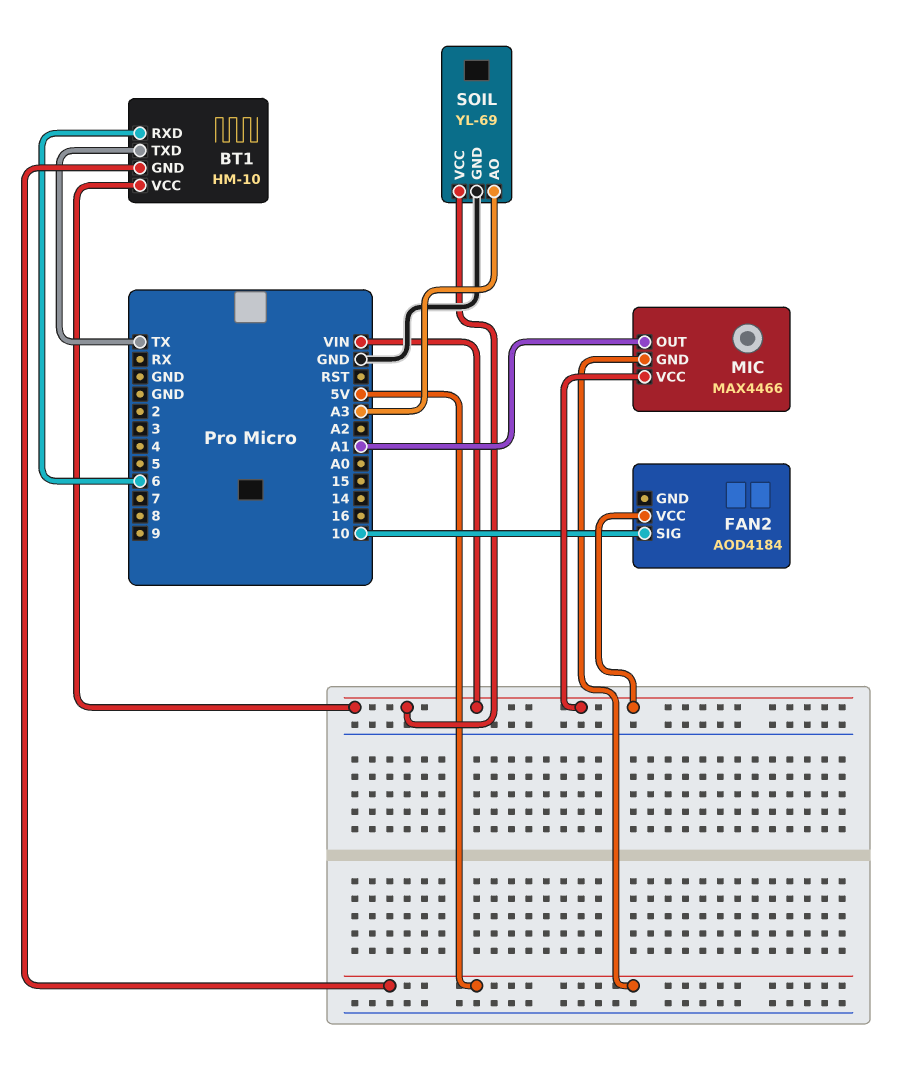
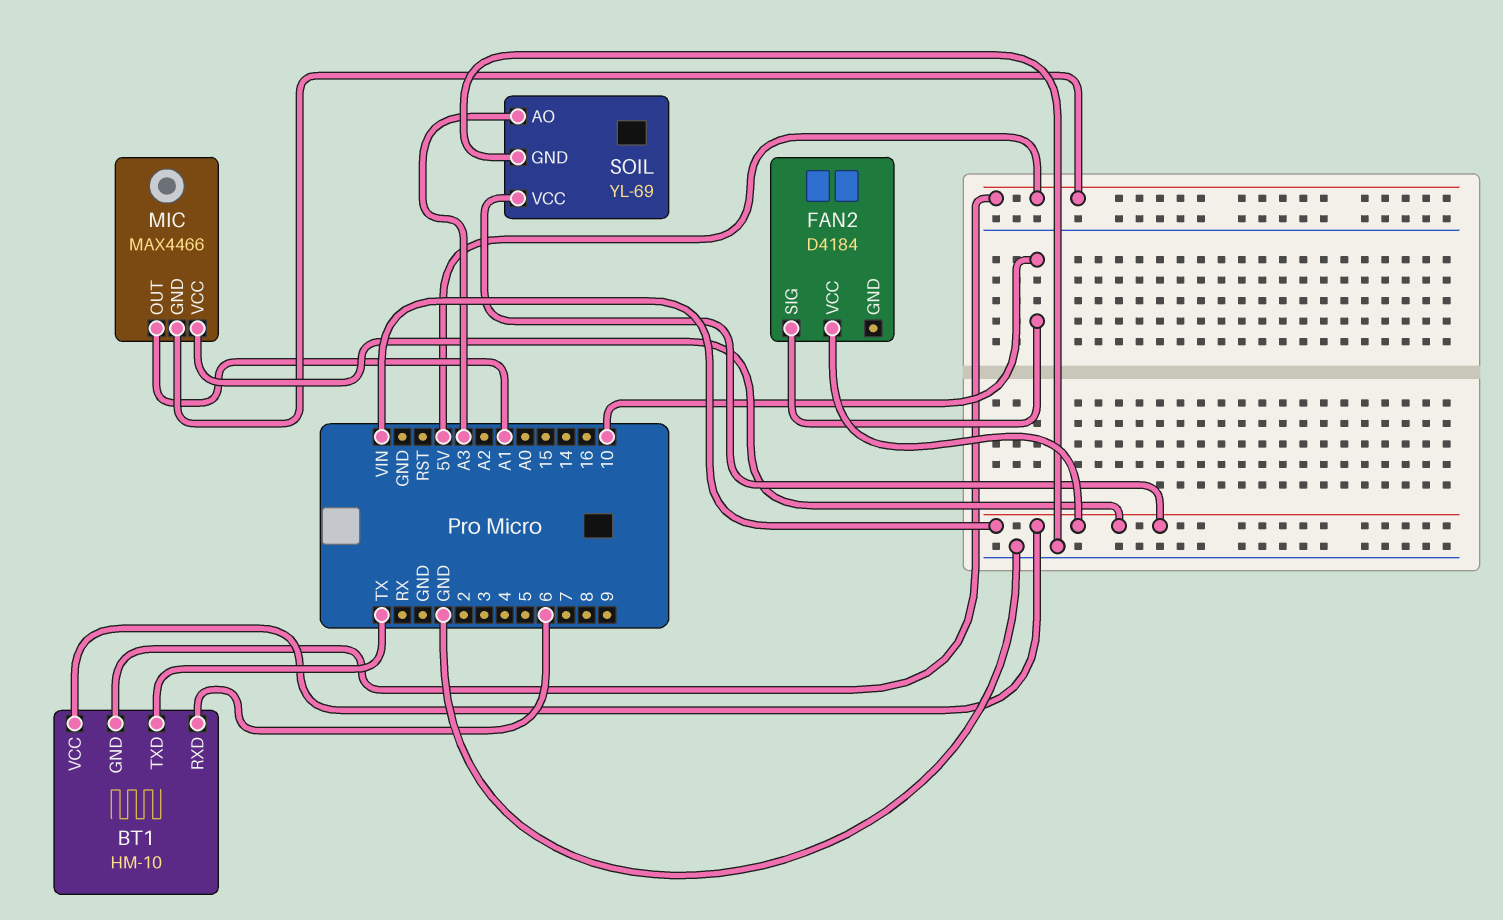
FAN2: AOD4184 -> D4184

